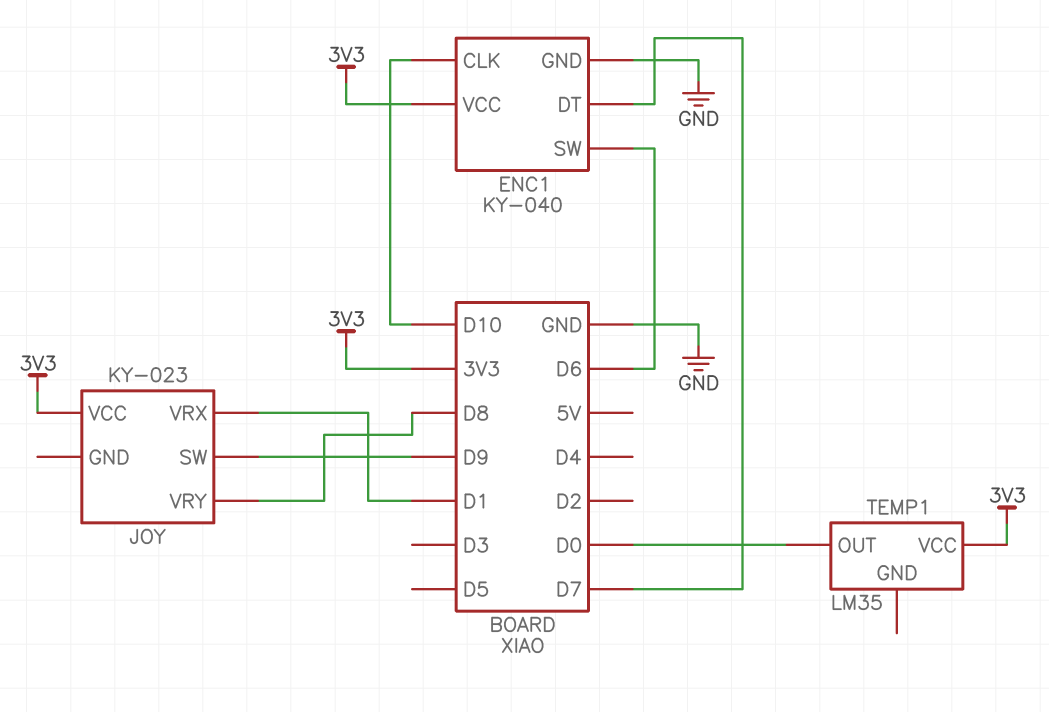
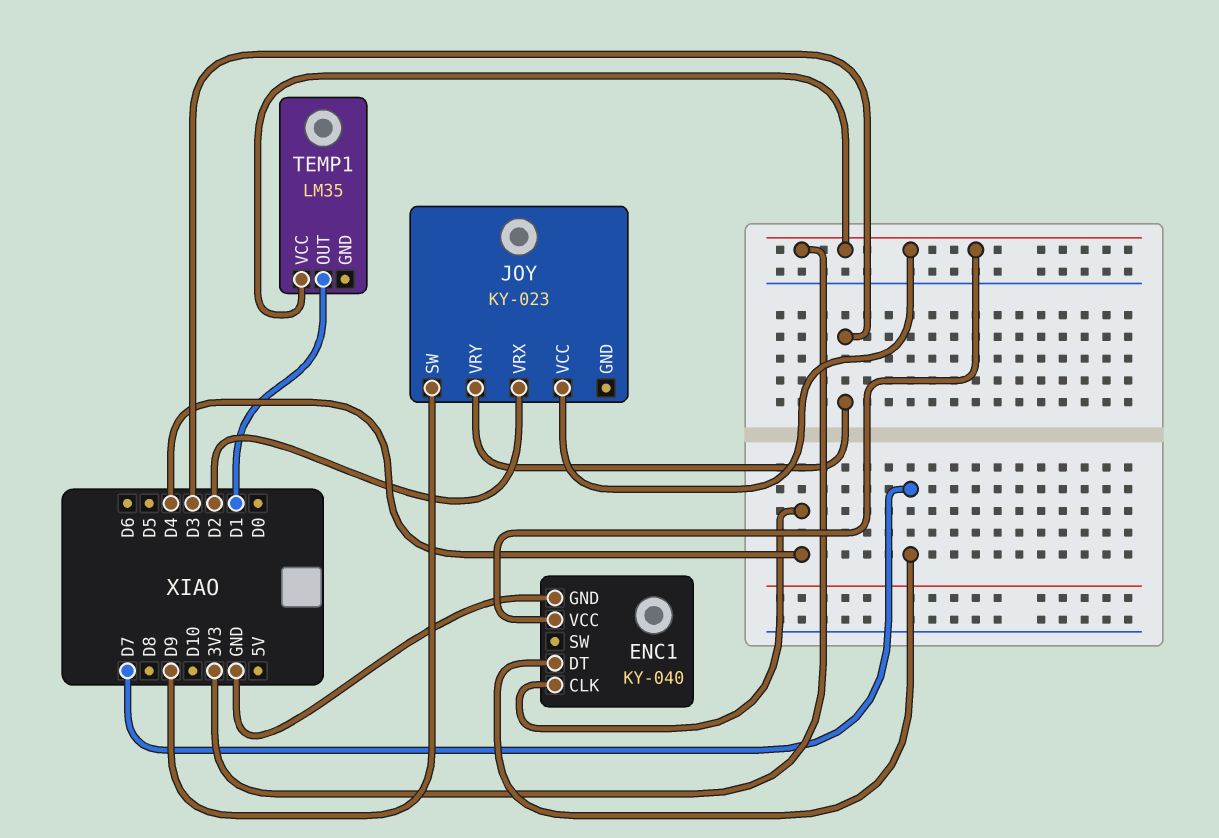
ENC1 pin CLK: D10 -> D4
ENC1 pin SW: D6 -> none
JOY pin VRX: D1 -> D2
JOY pin VRY: D8 -> D3
TEMP1 pin OUT: D0 -> D1

